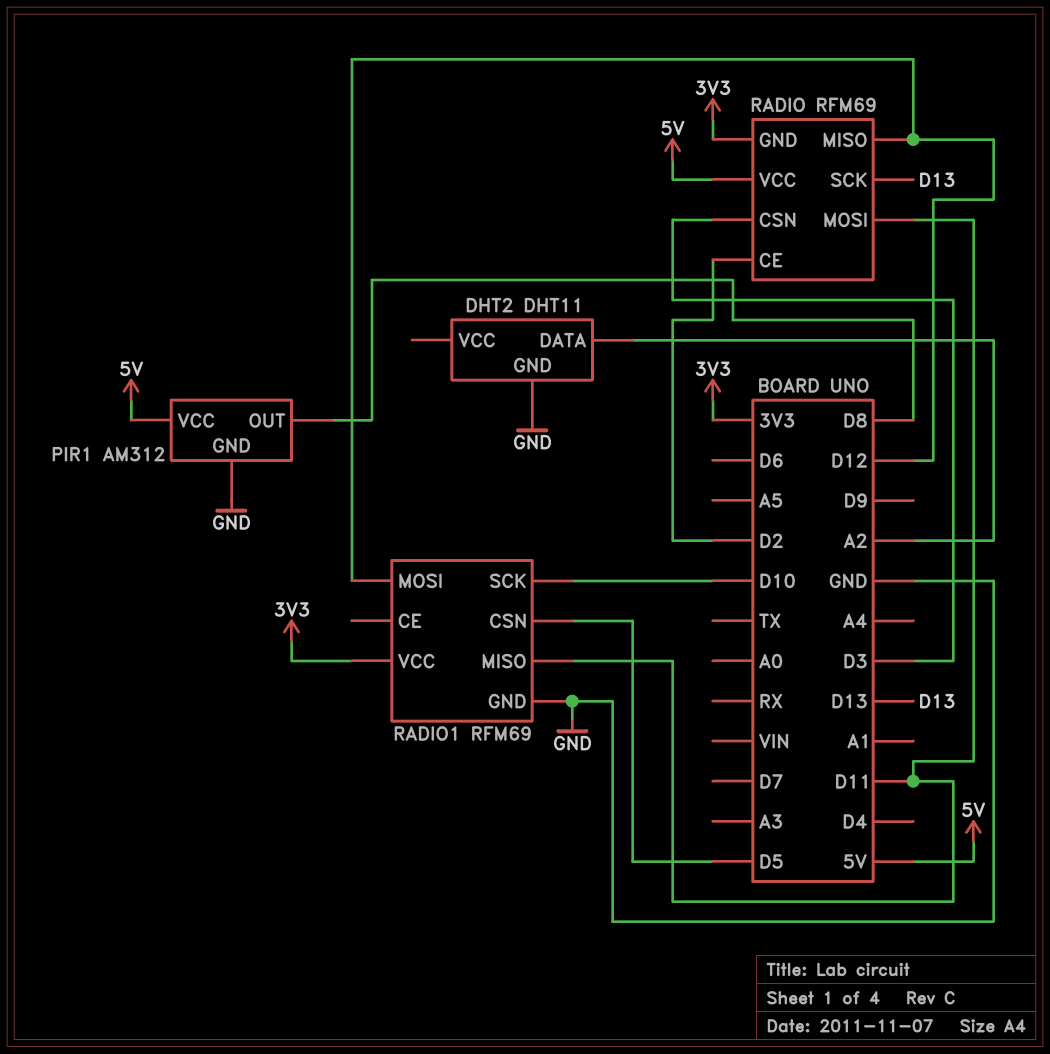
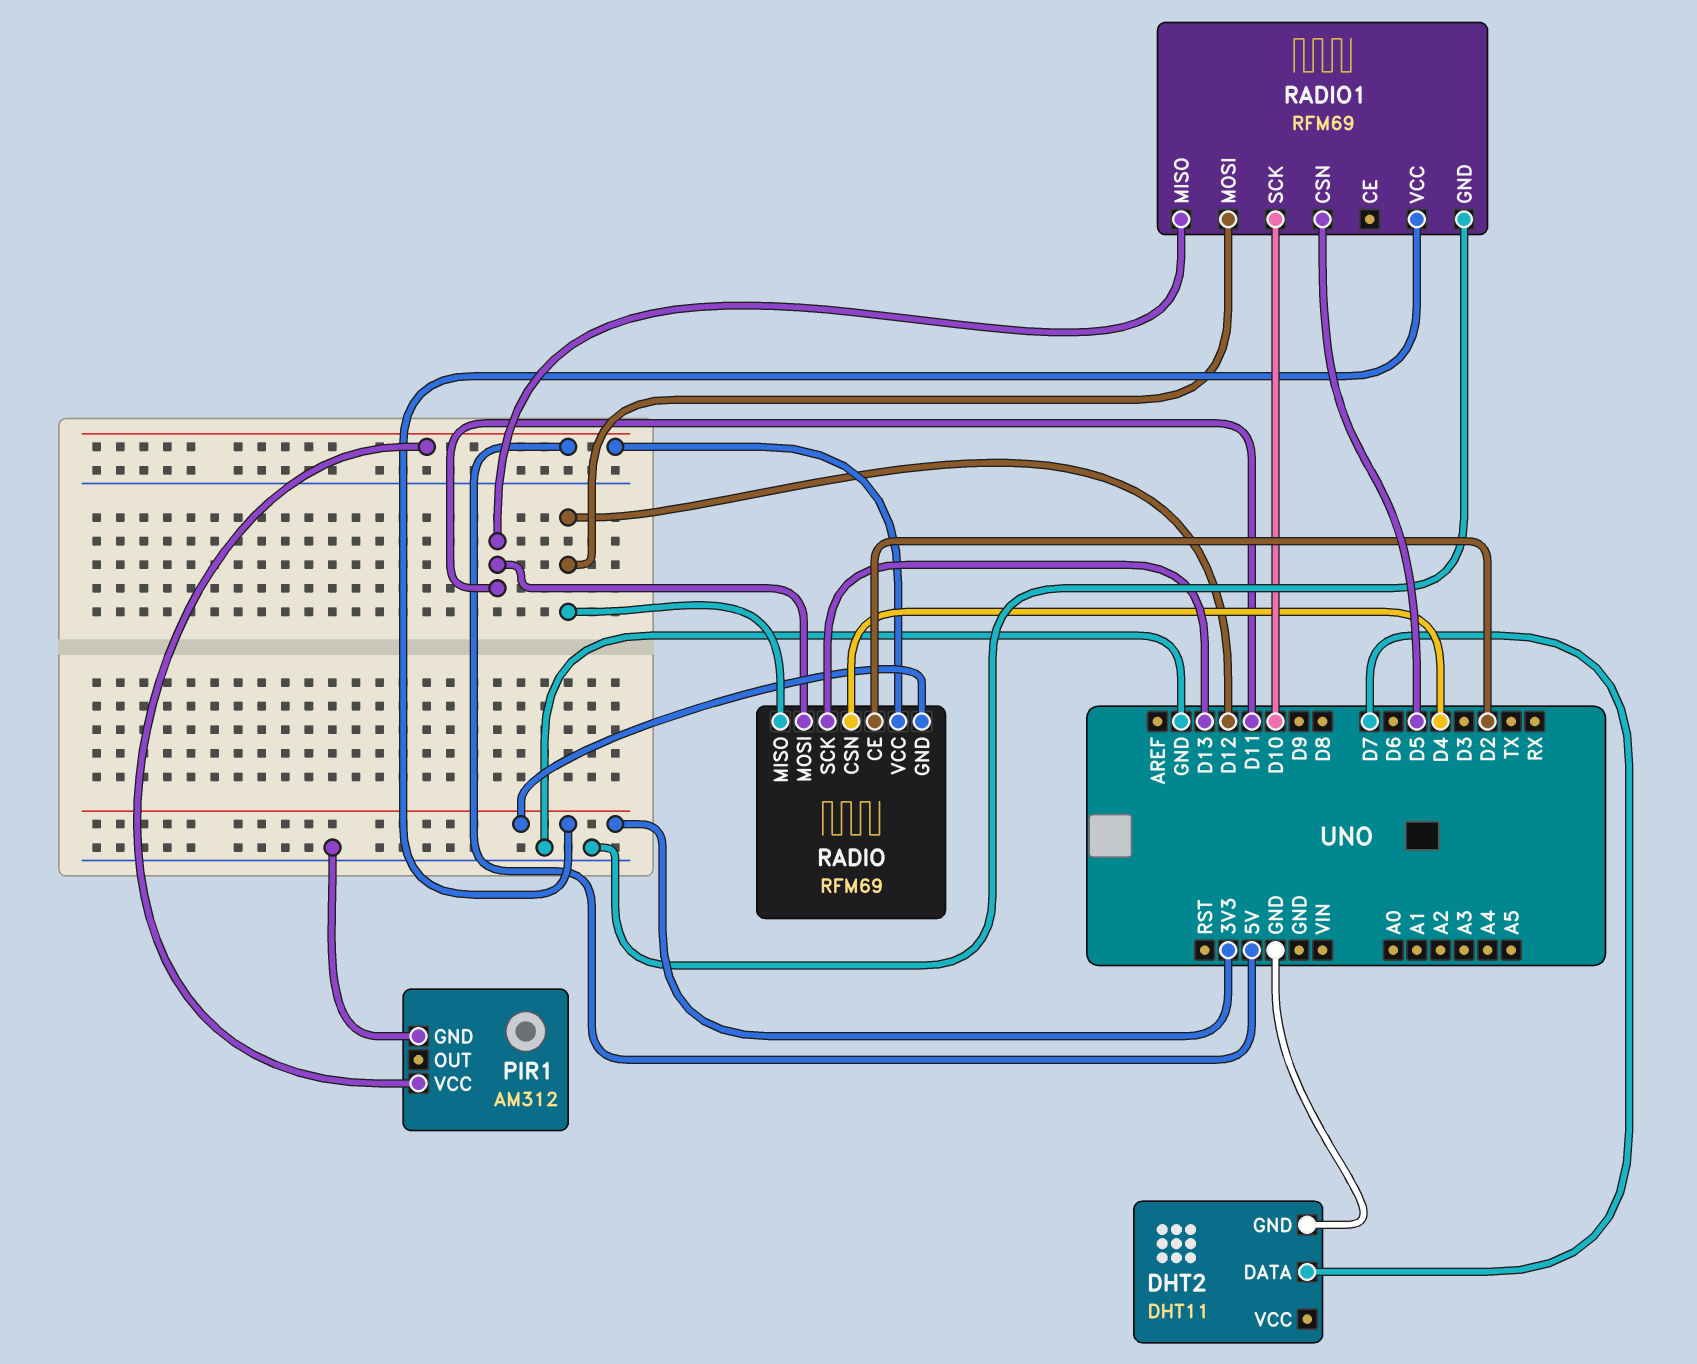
DHT2 pin DATA: A2 -> D7
PIR1 pin OUT: D8 -> none
RADIO pin CSN: D3 -> D4

